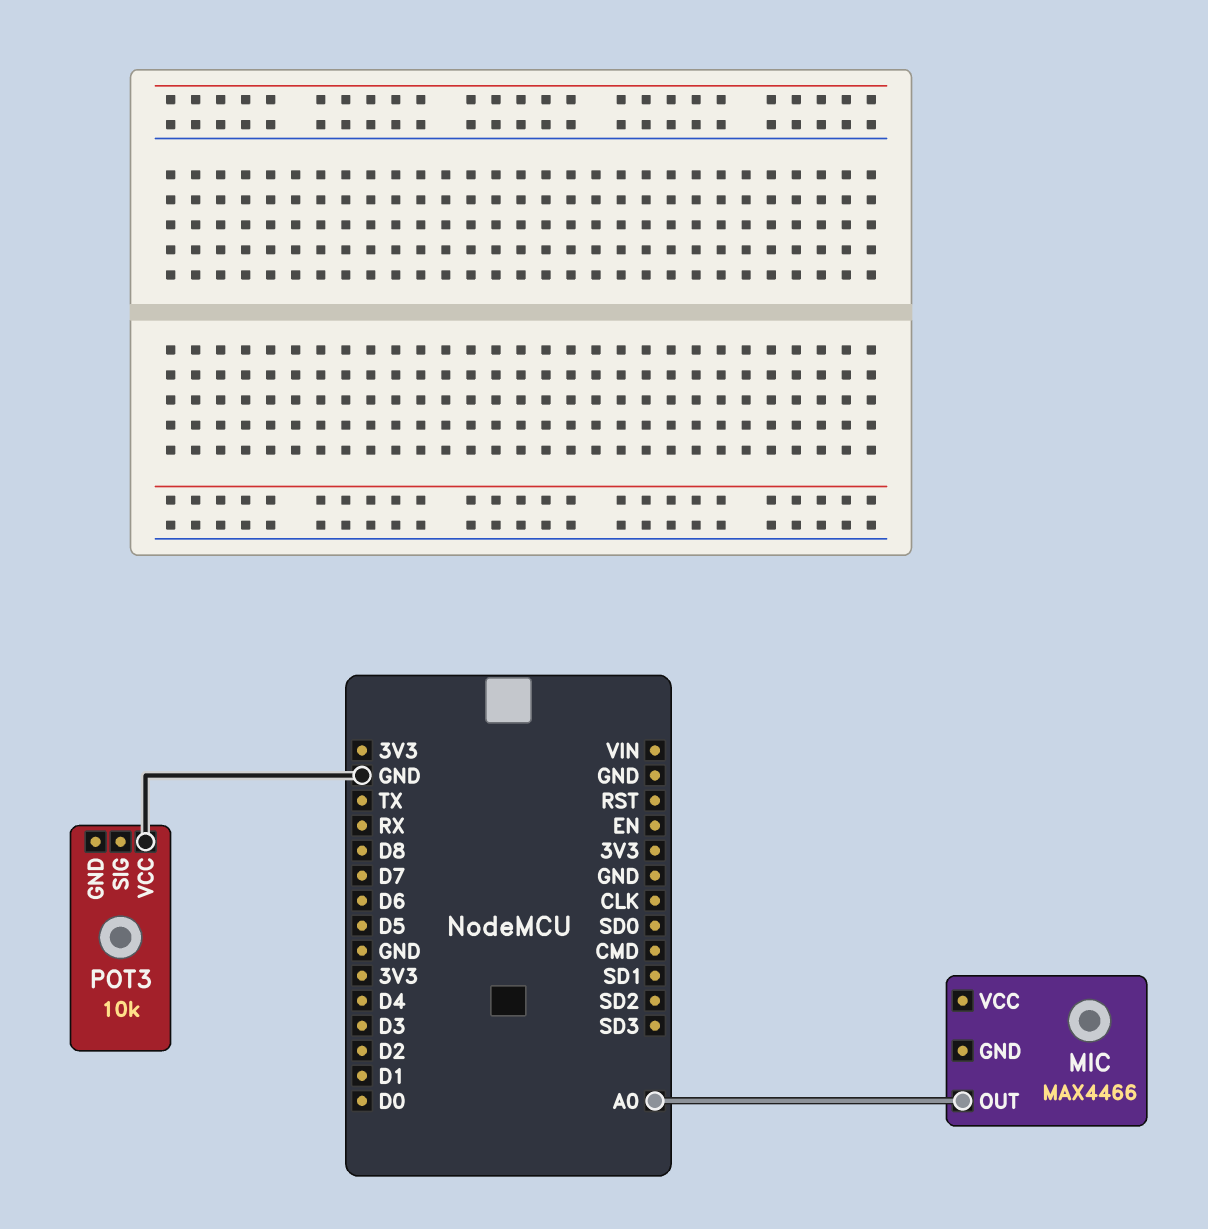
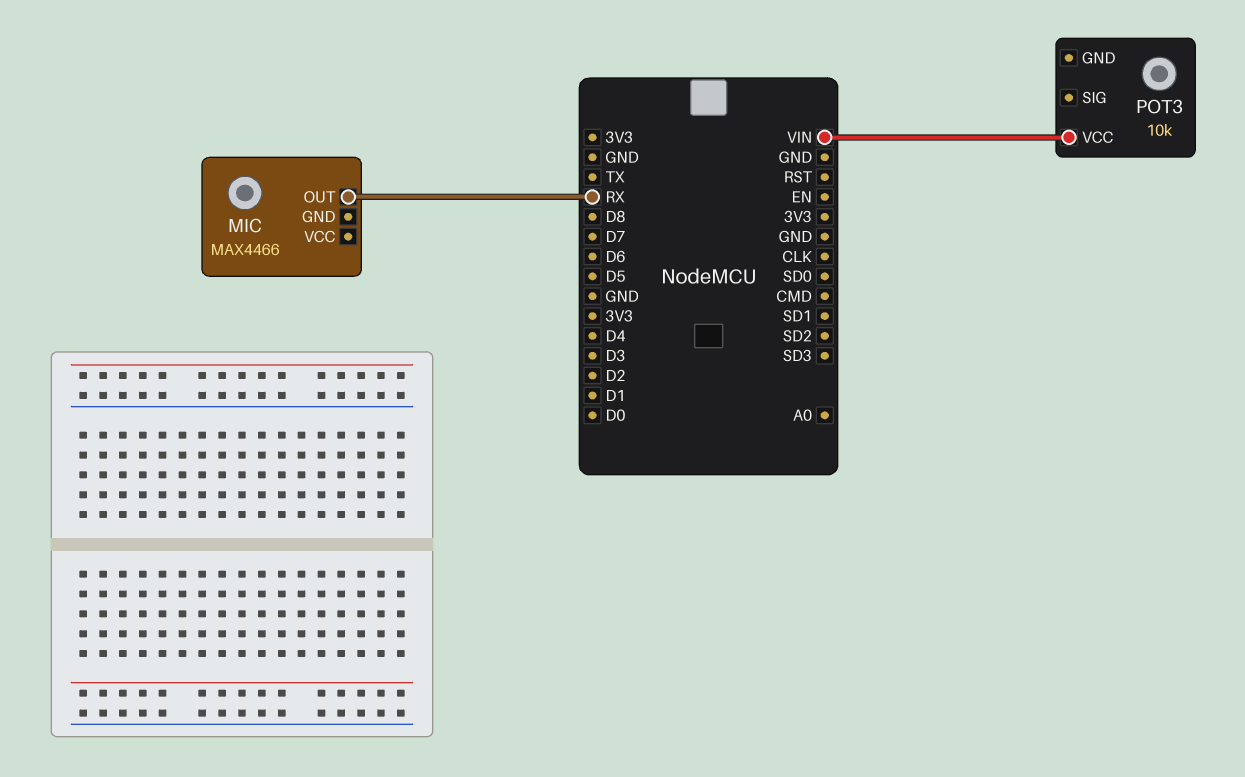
MIC pin OUT: A0 -> RX
POT3 pin VCC: GND -> VIN

